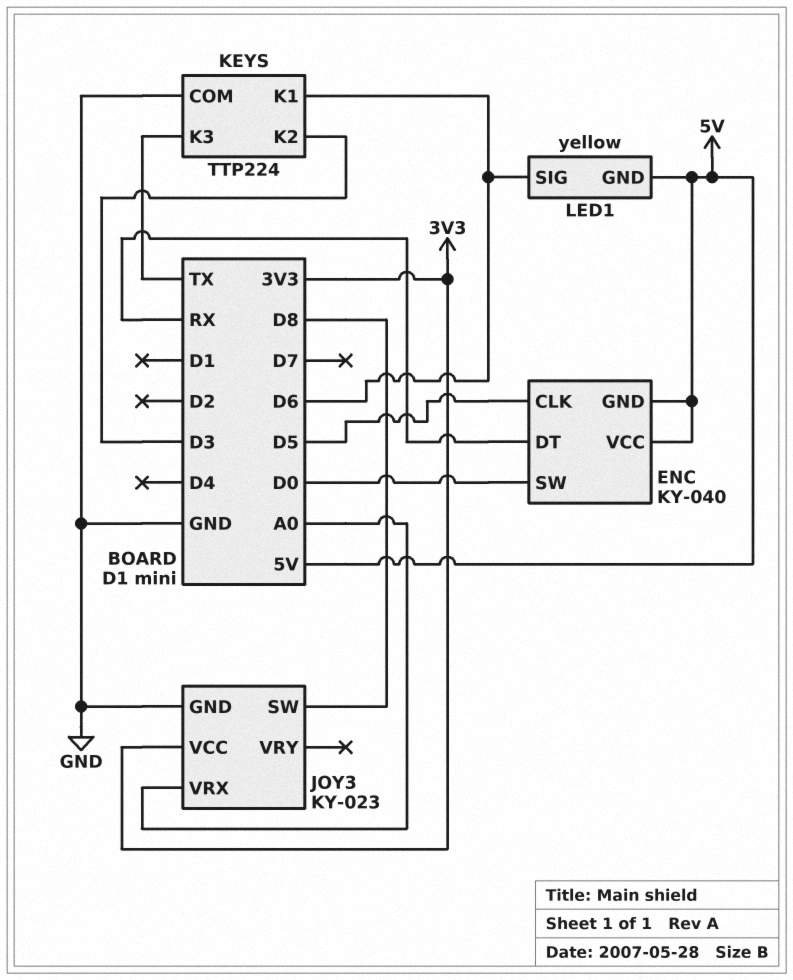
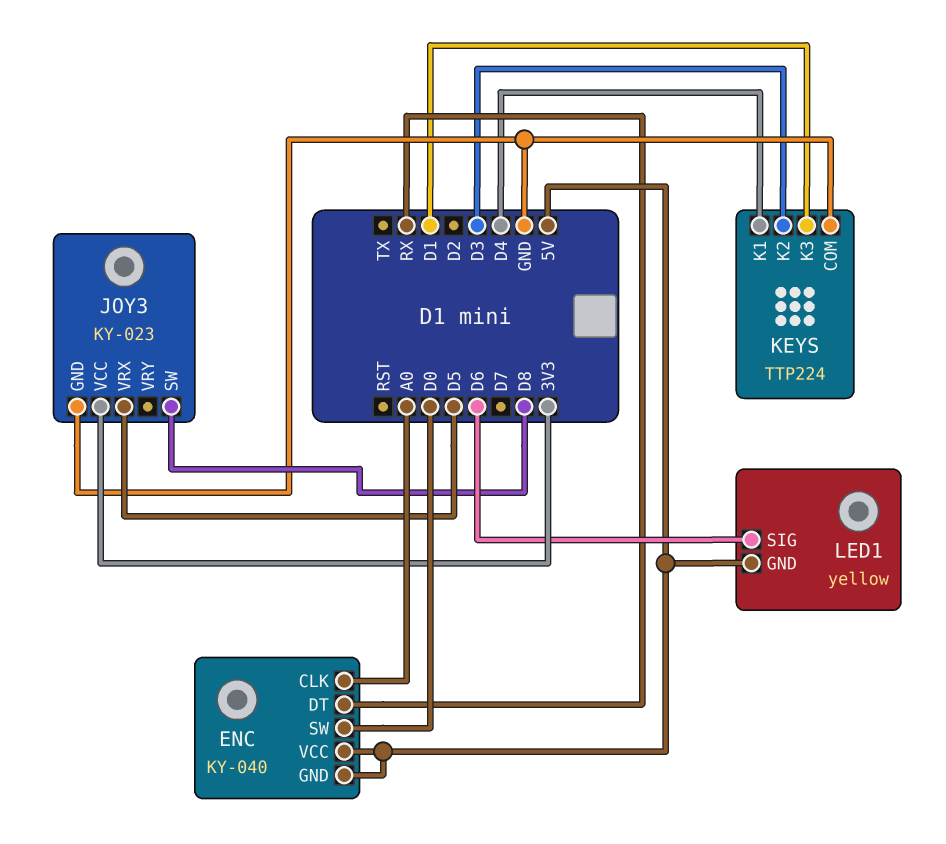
ENC pin CLK: D5 -> A0
JOY3 pin VRX: A0 -> D5
KEYS pin K1: D6 -> D4
KEYS pin K3: TX -> D1

